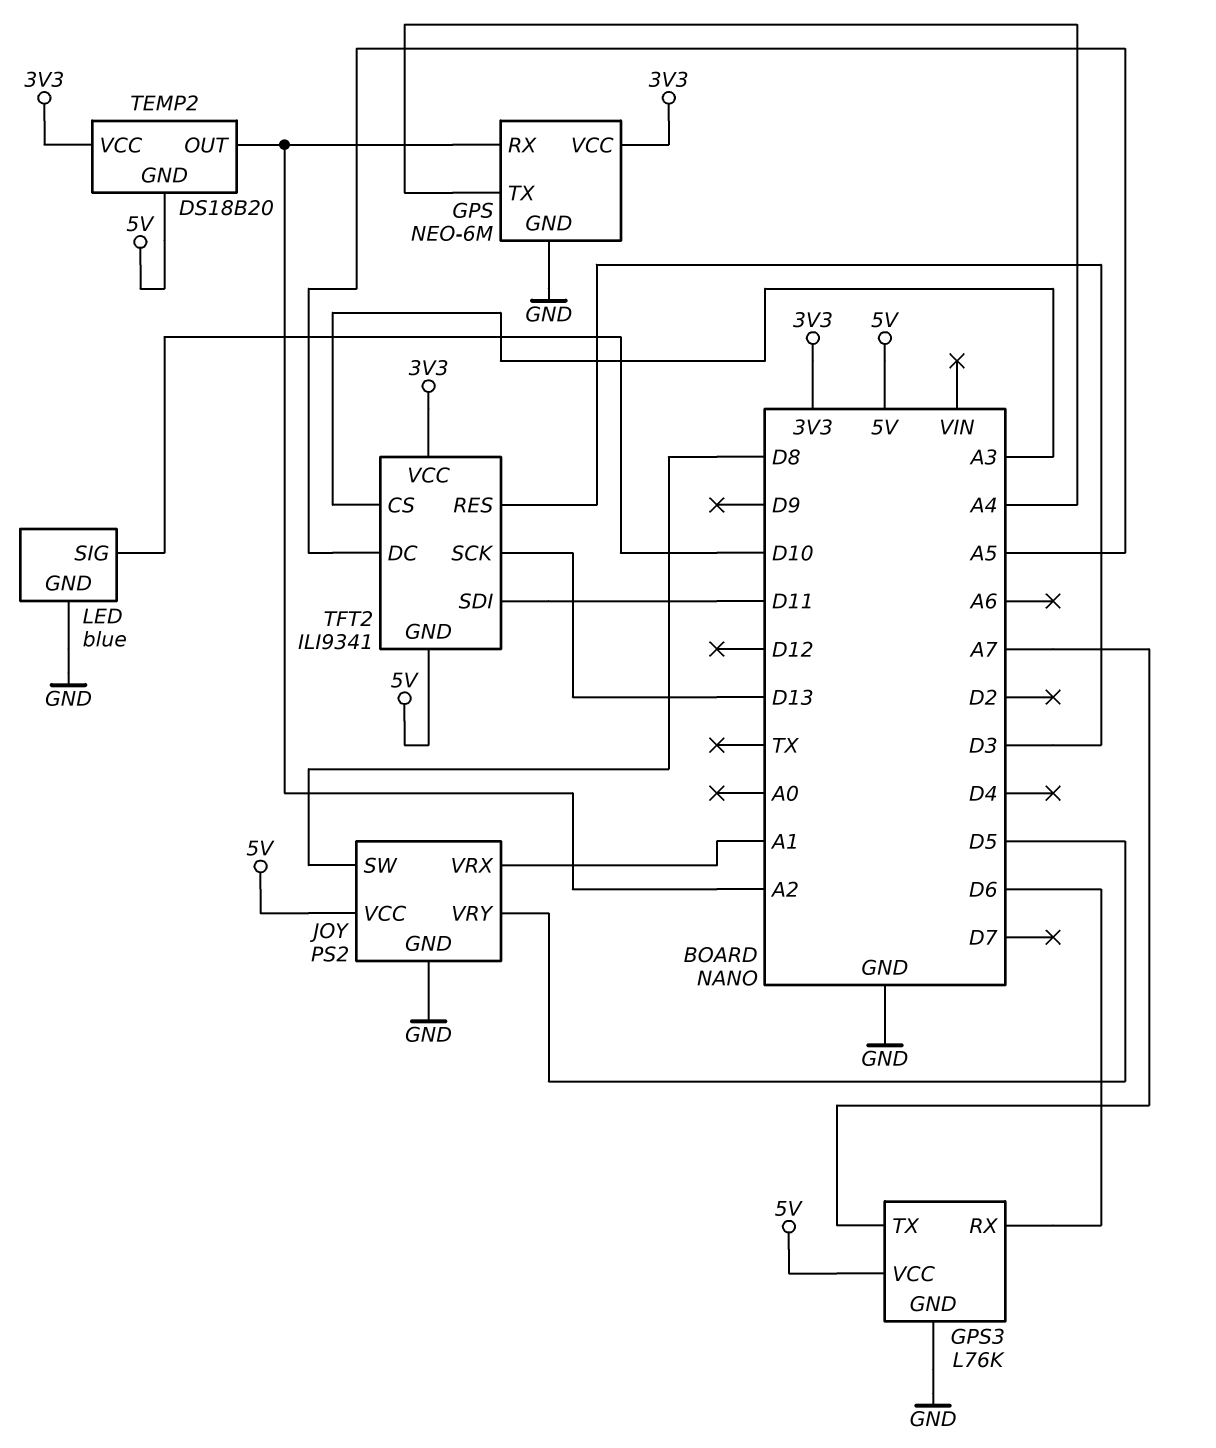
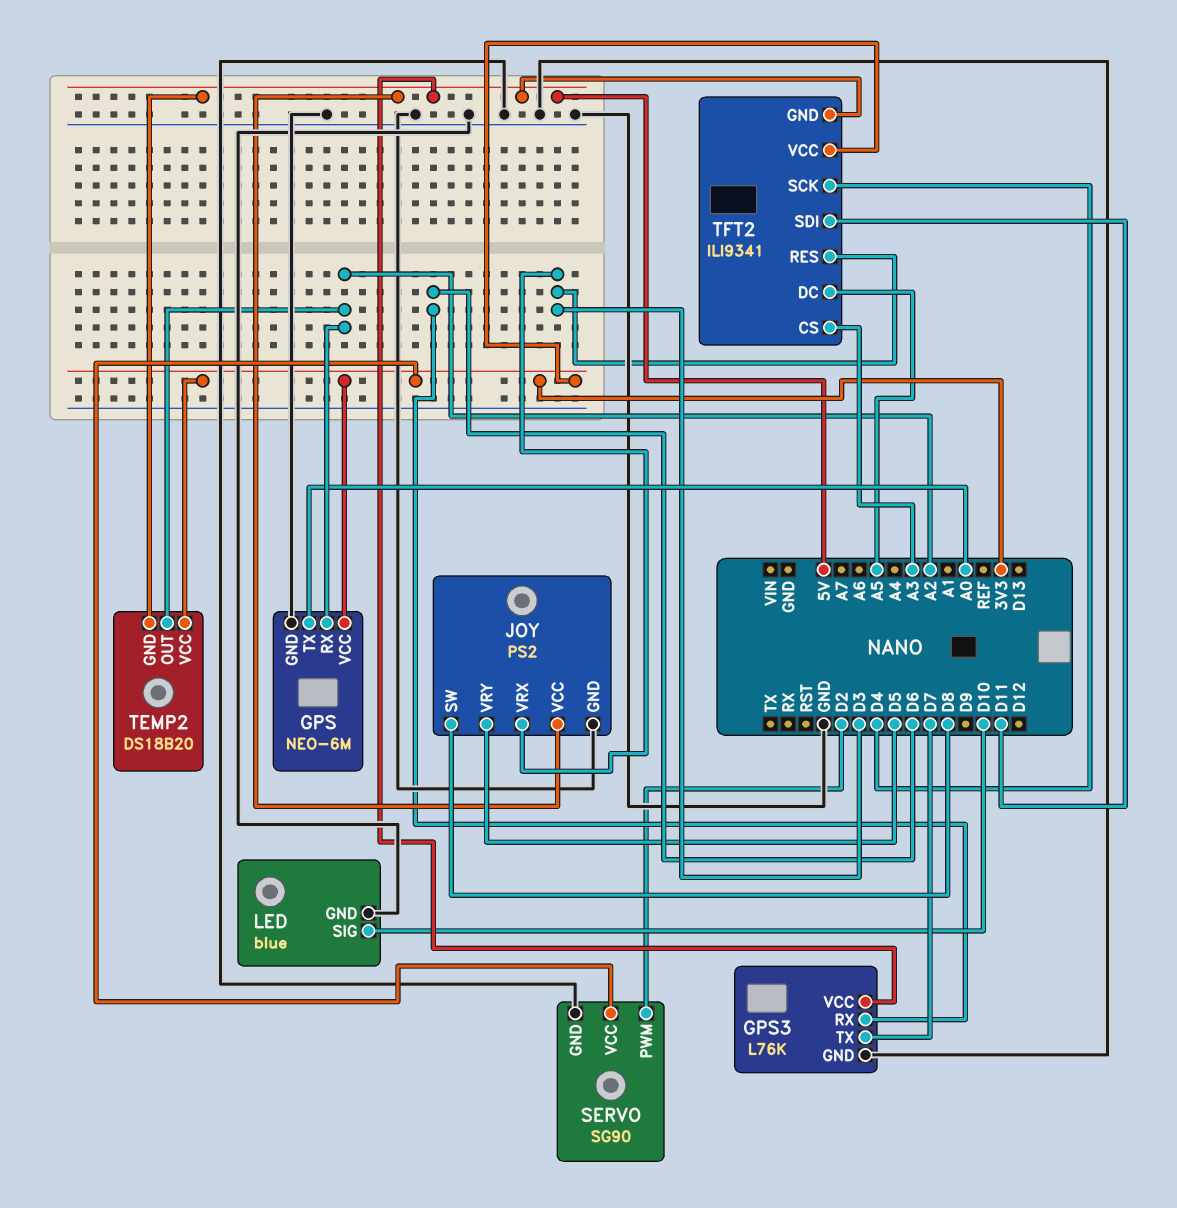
GPS pin TX: A4 -> A0
GPS3 pin TX: A7 -> D7
JOY pin VRX: A1 -> D3
SERVO: none -> SG90
SERVO pin GND: none -> GND
SERVO pin PWM: none -> D2
SERVO pin VCC: none -> 3V3
TFT2 pin SCK: D13 -> D4

